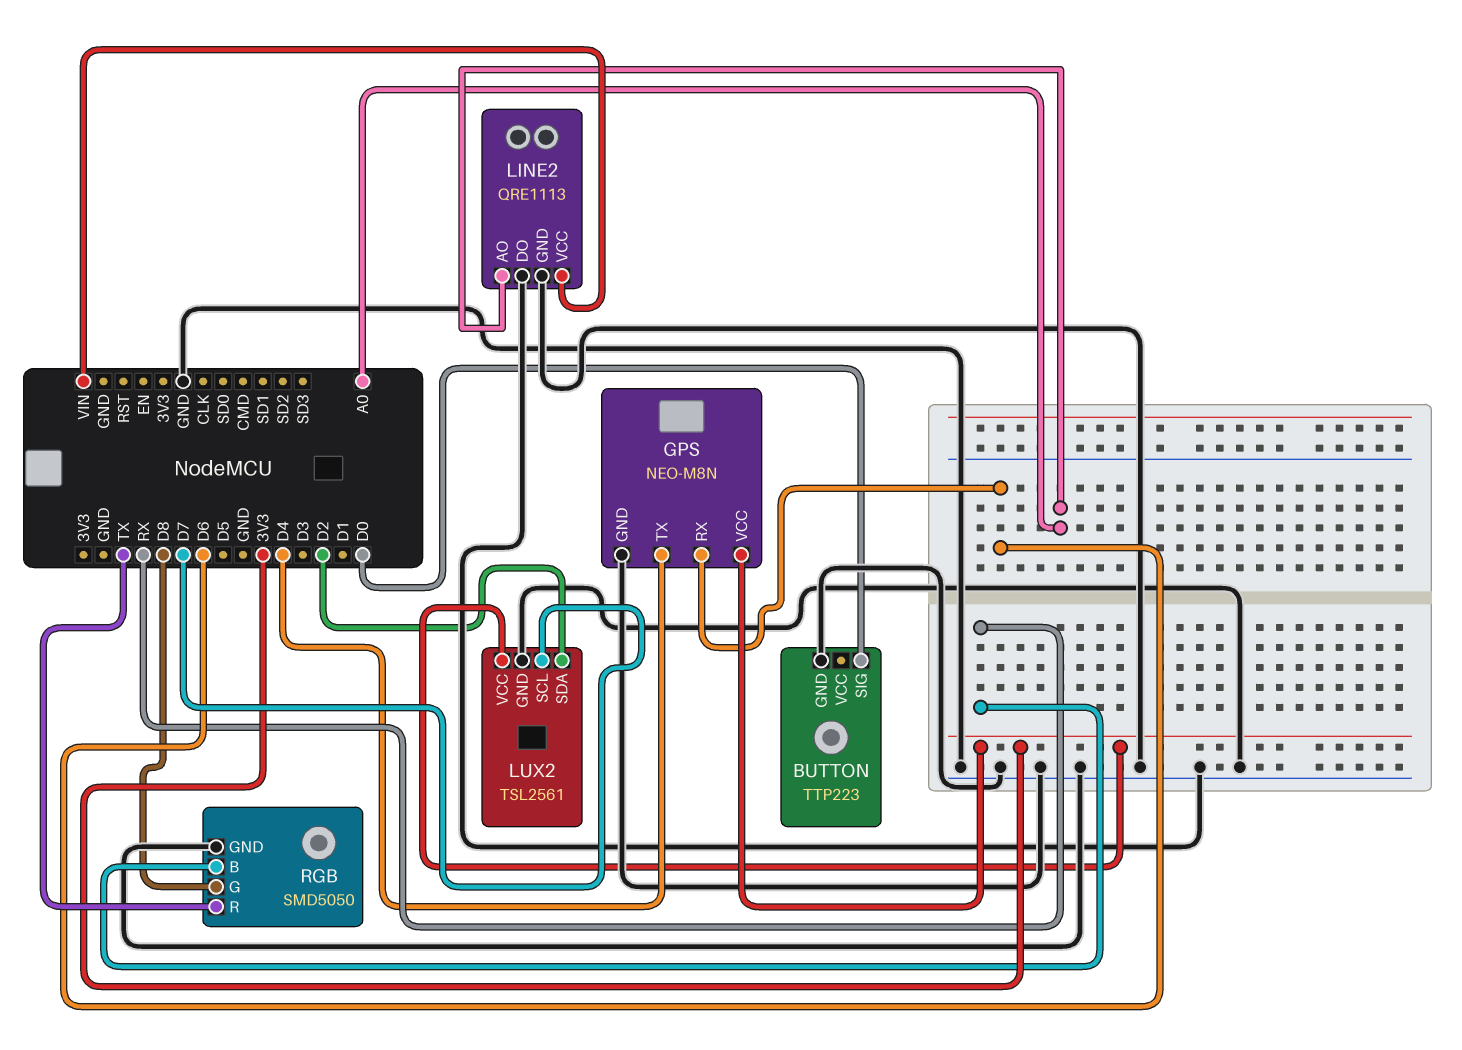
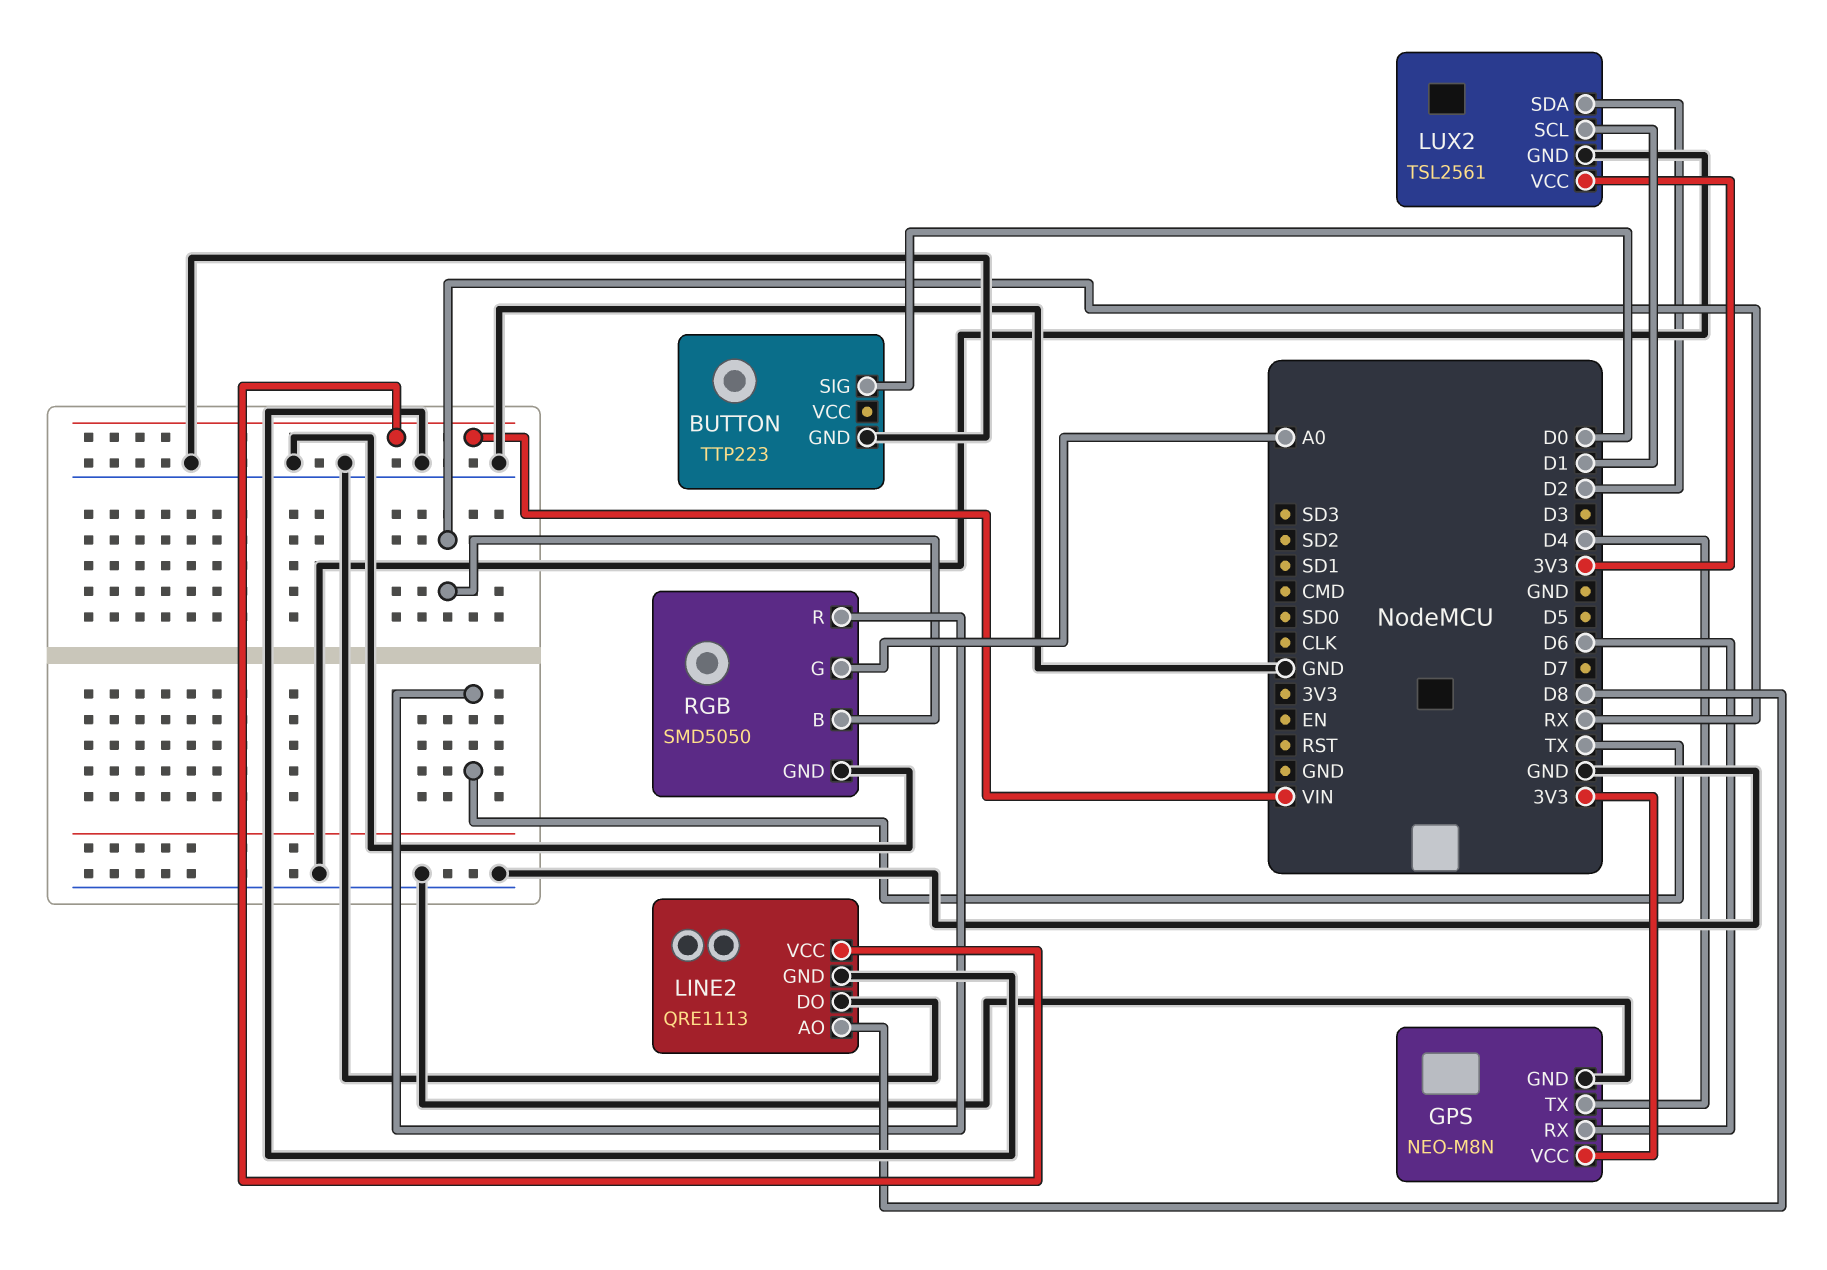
LINE2 pin AO: A0 -> D8
LUX2 pin SCL: D7 -> D1
RGB pin G: D8 -> A0

